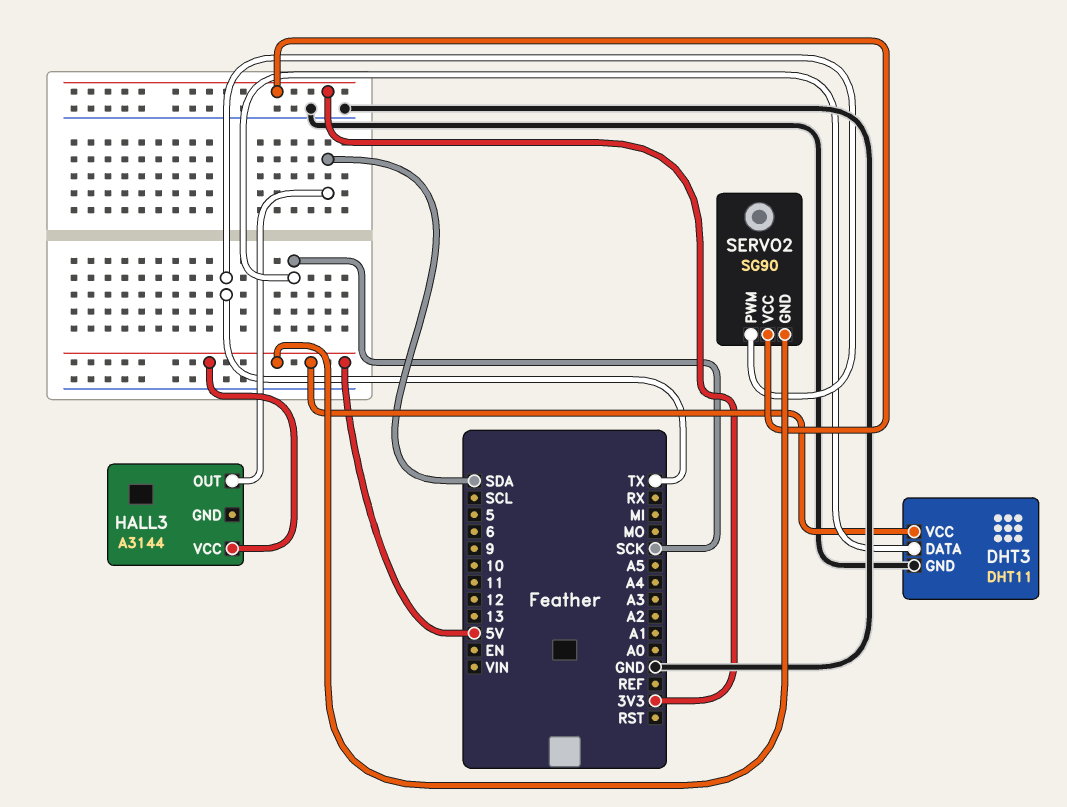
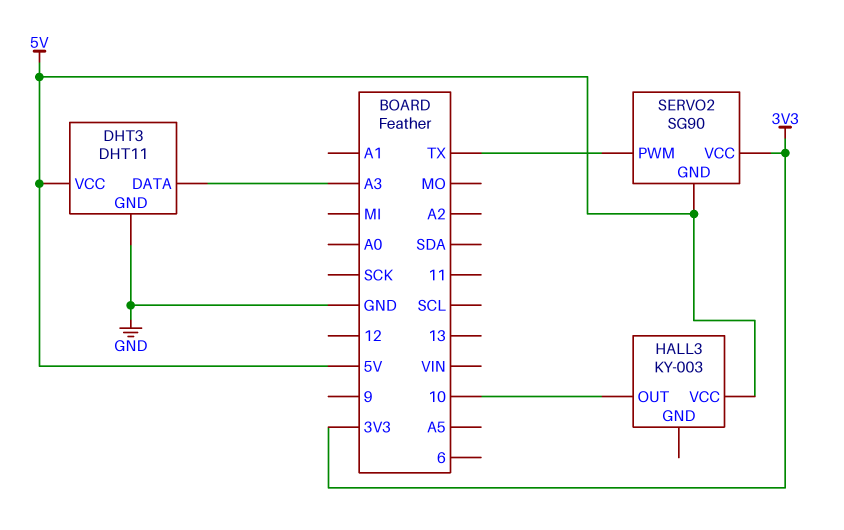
DHT3 pin DATA: SCK -> A3
HALL3: A3144 -> KY-003
HALL3 pin OUT: SDA -> 10

